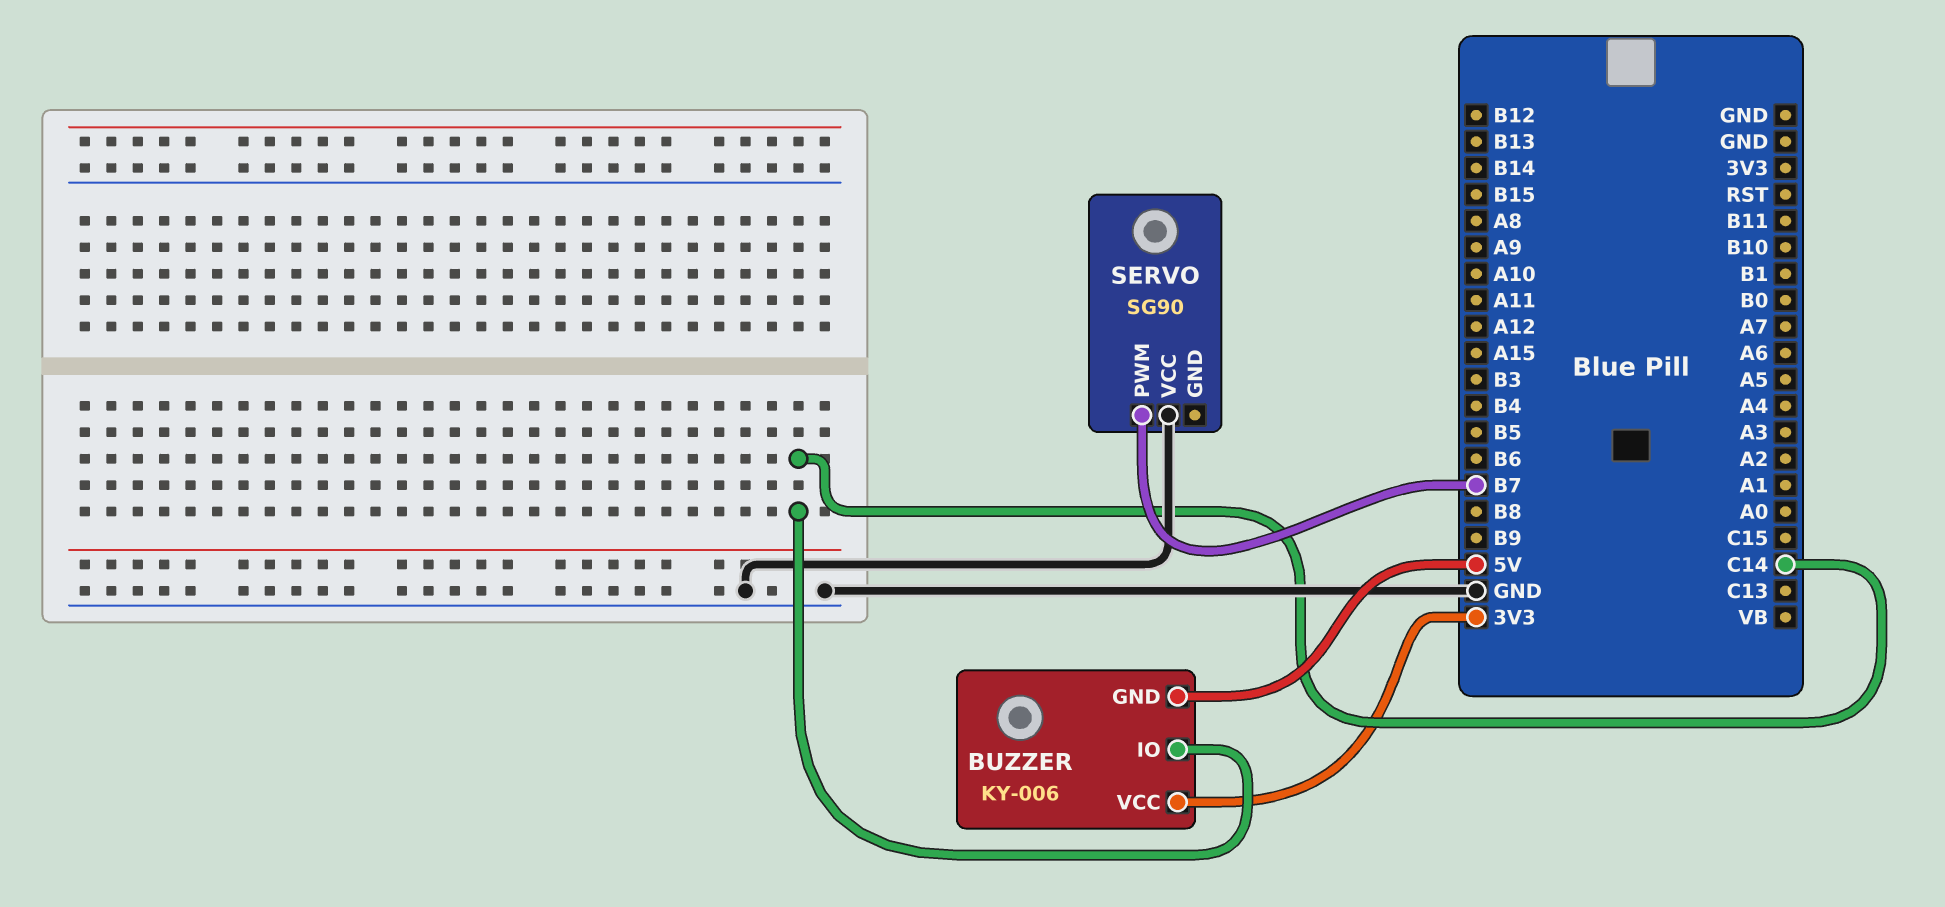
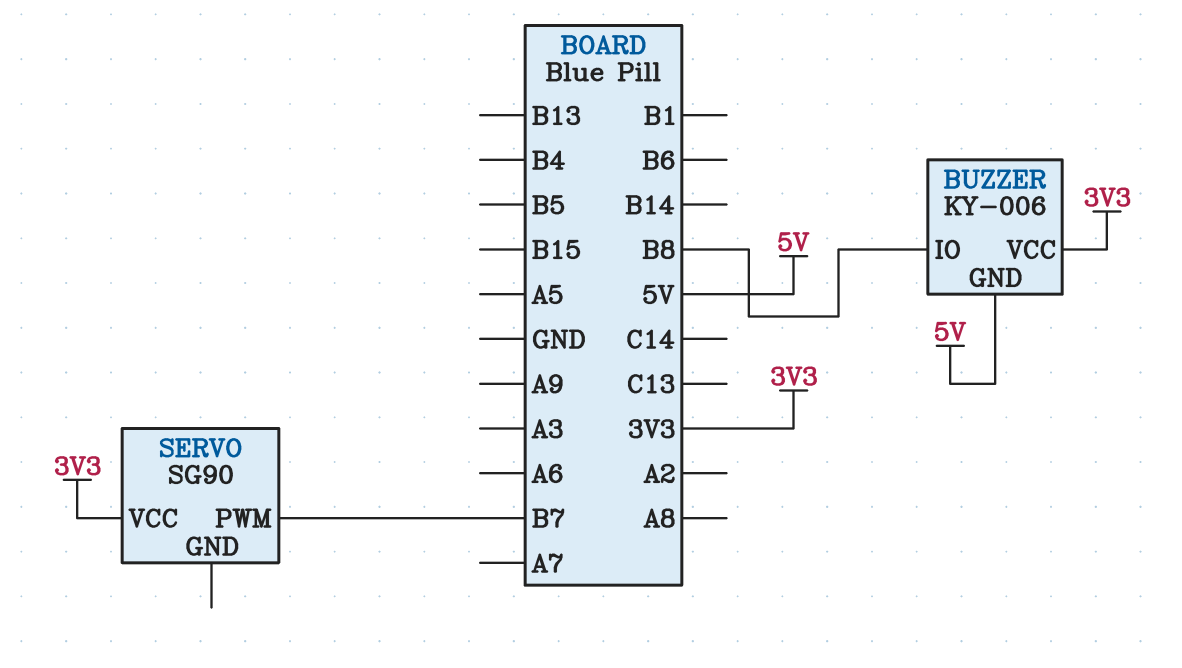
BUZZER pin IO: C14 -> B8
SERVO pin VCC: GND -> 3V3

